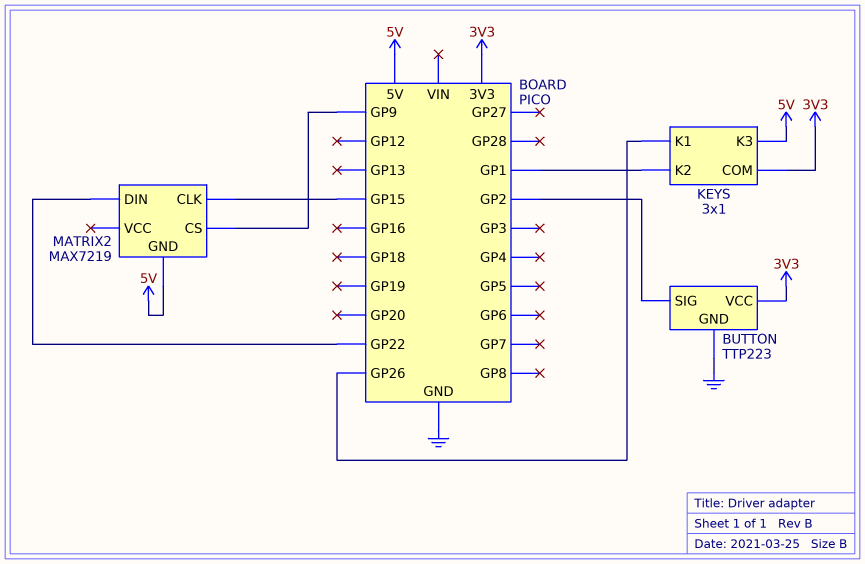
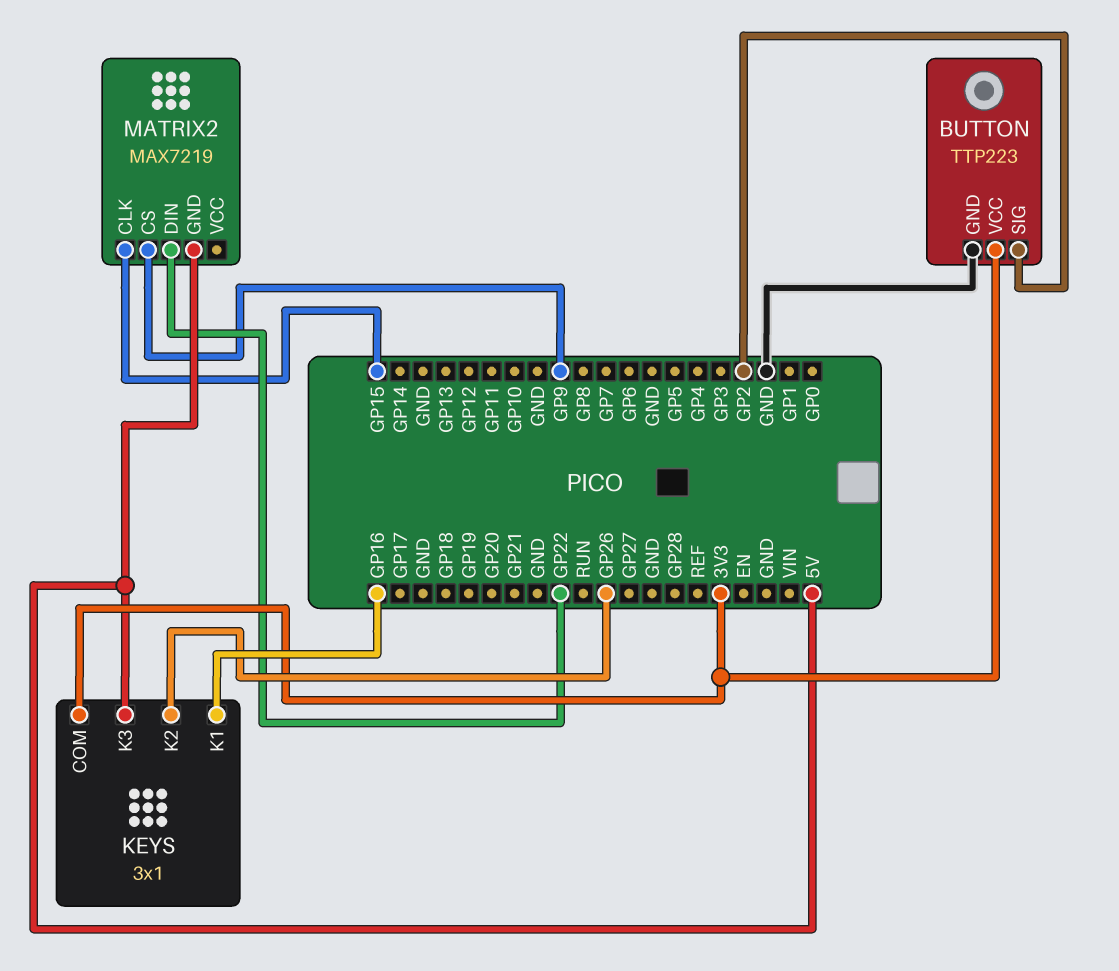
KEYS pin K1: GP26 -> GP16
KEYS pin K2: GP1 -> GP26

